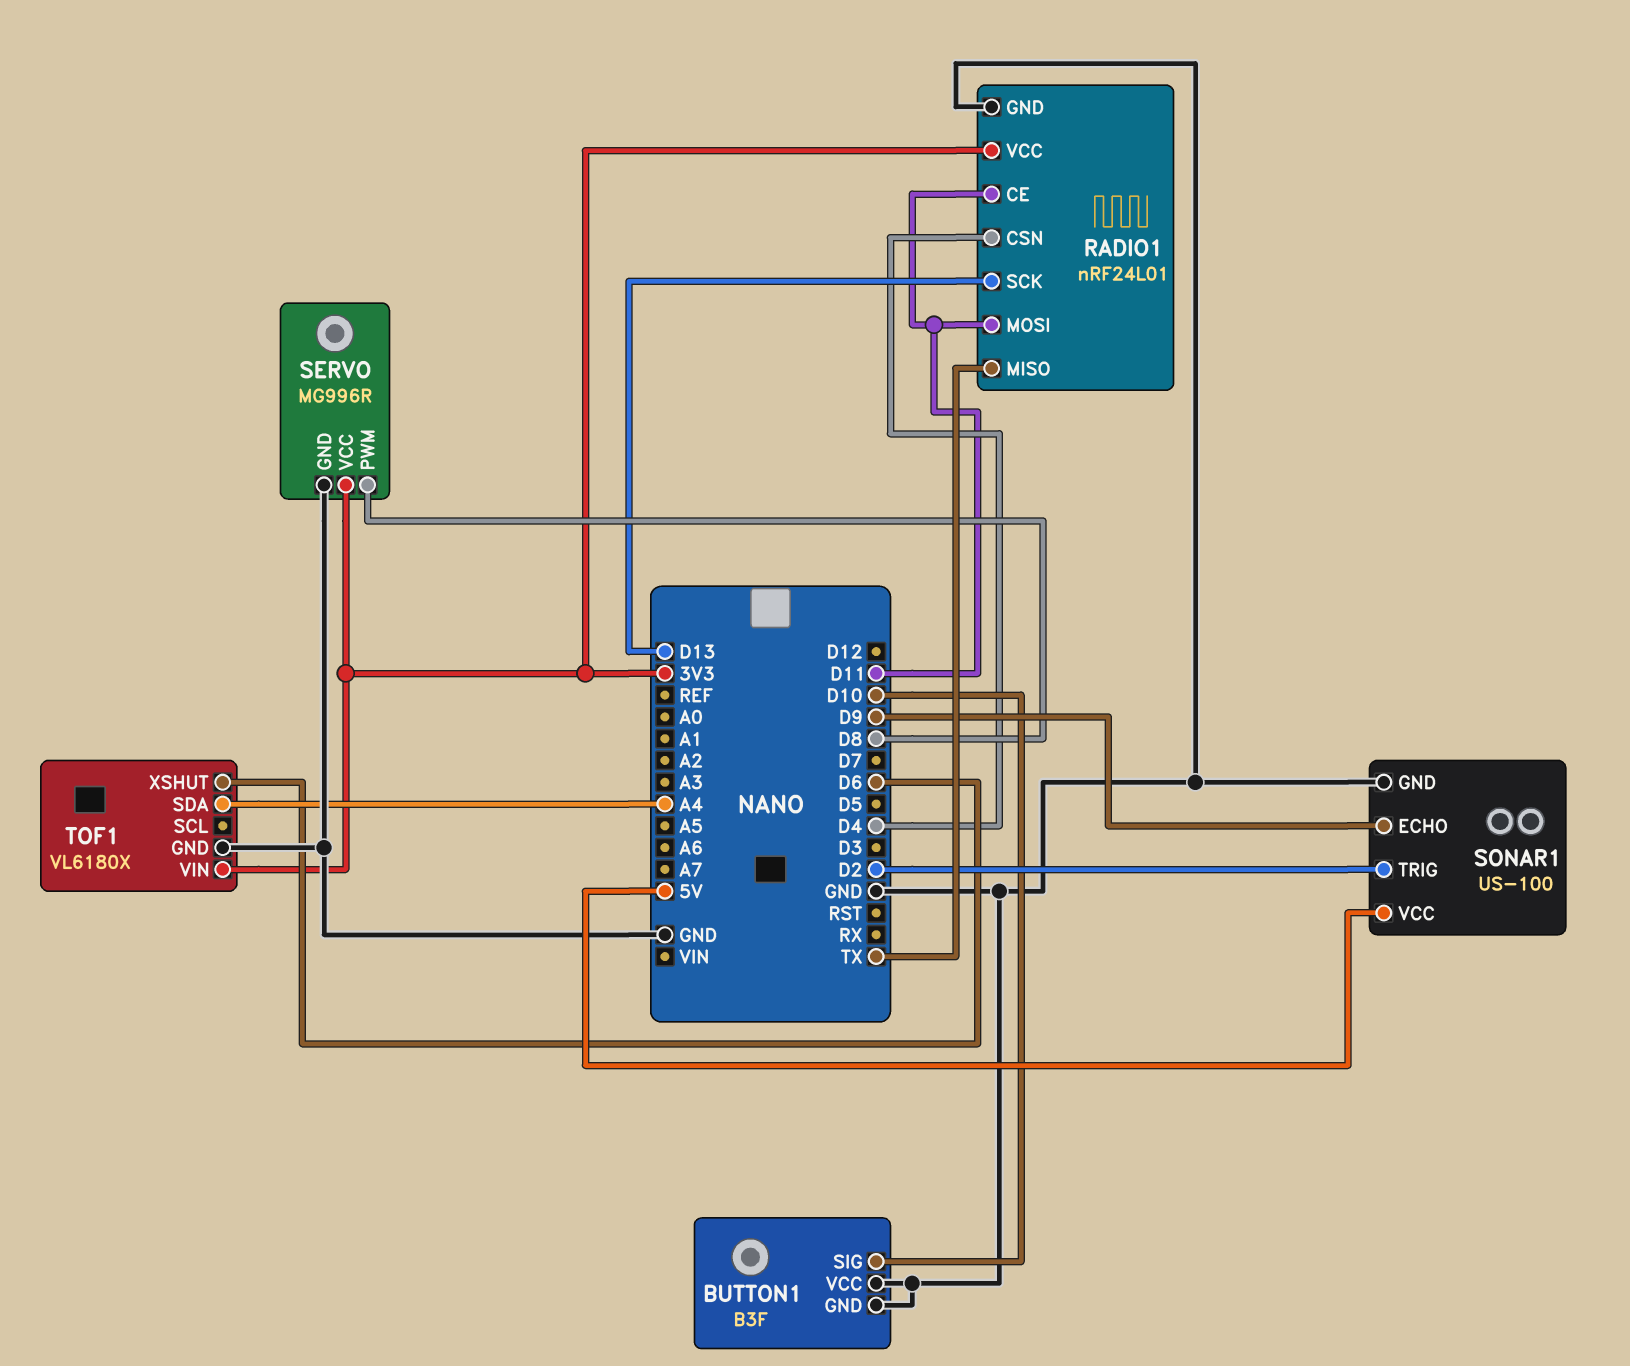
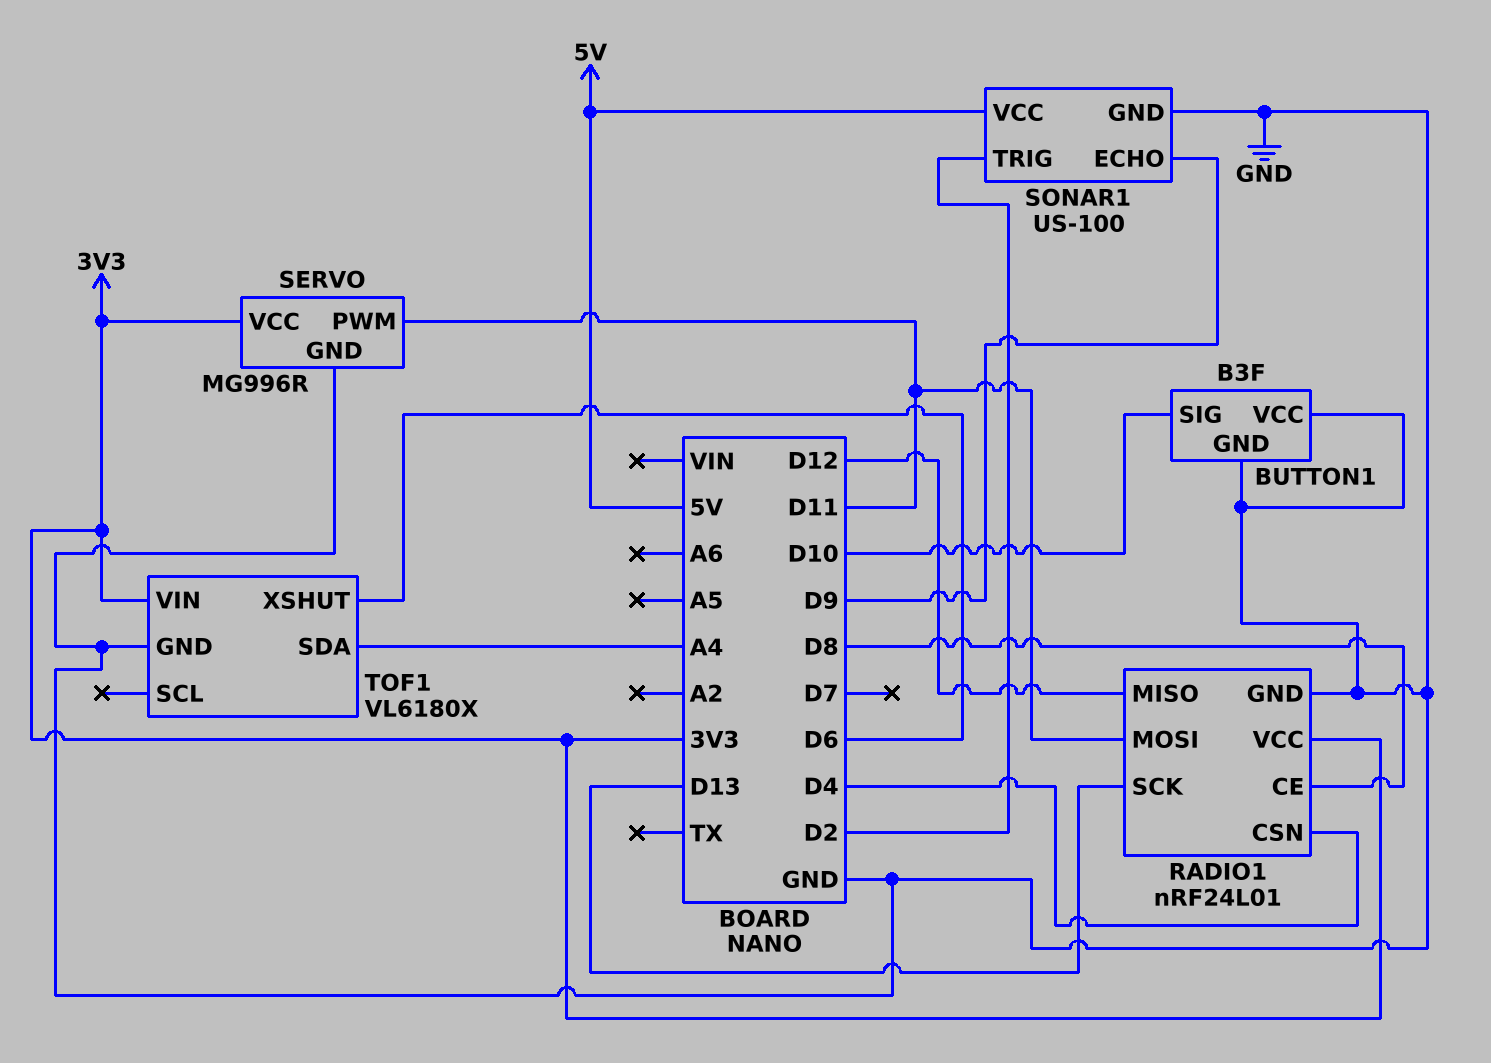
RADIO1 pin CE: D11 -> D8
RADIO1 pin MISO: TX -> D12
SERVO pin PWM: D8 -> D11

